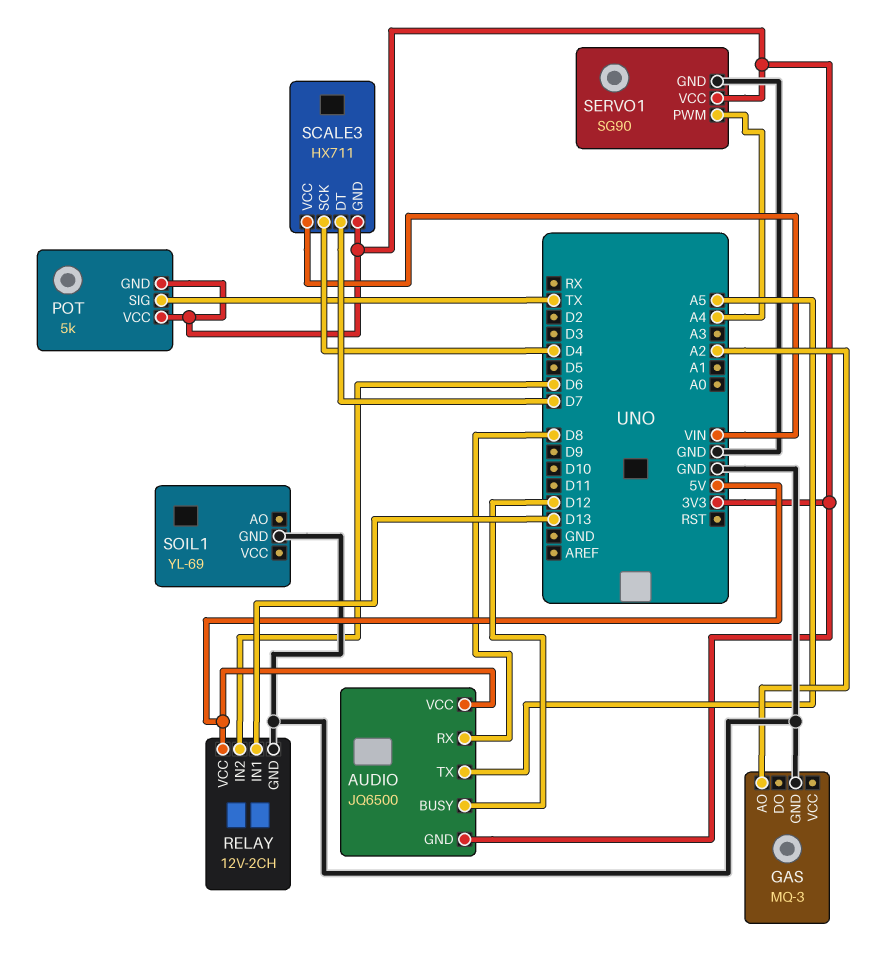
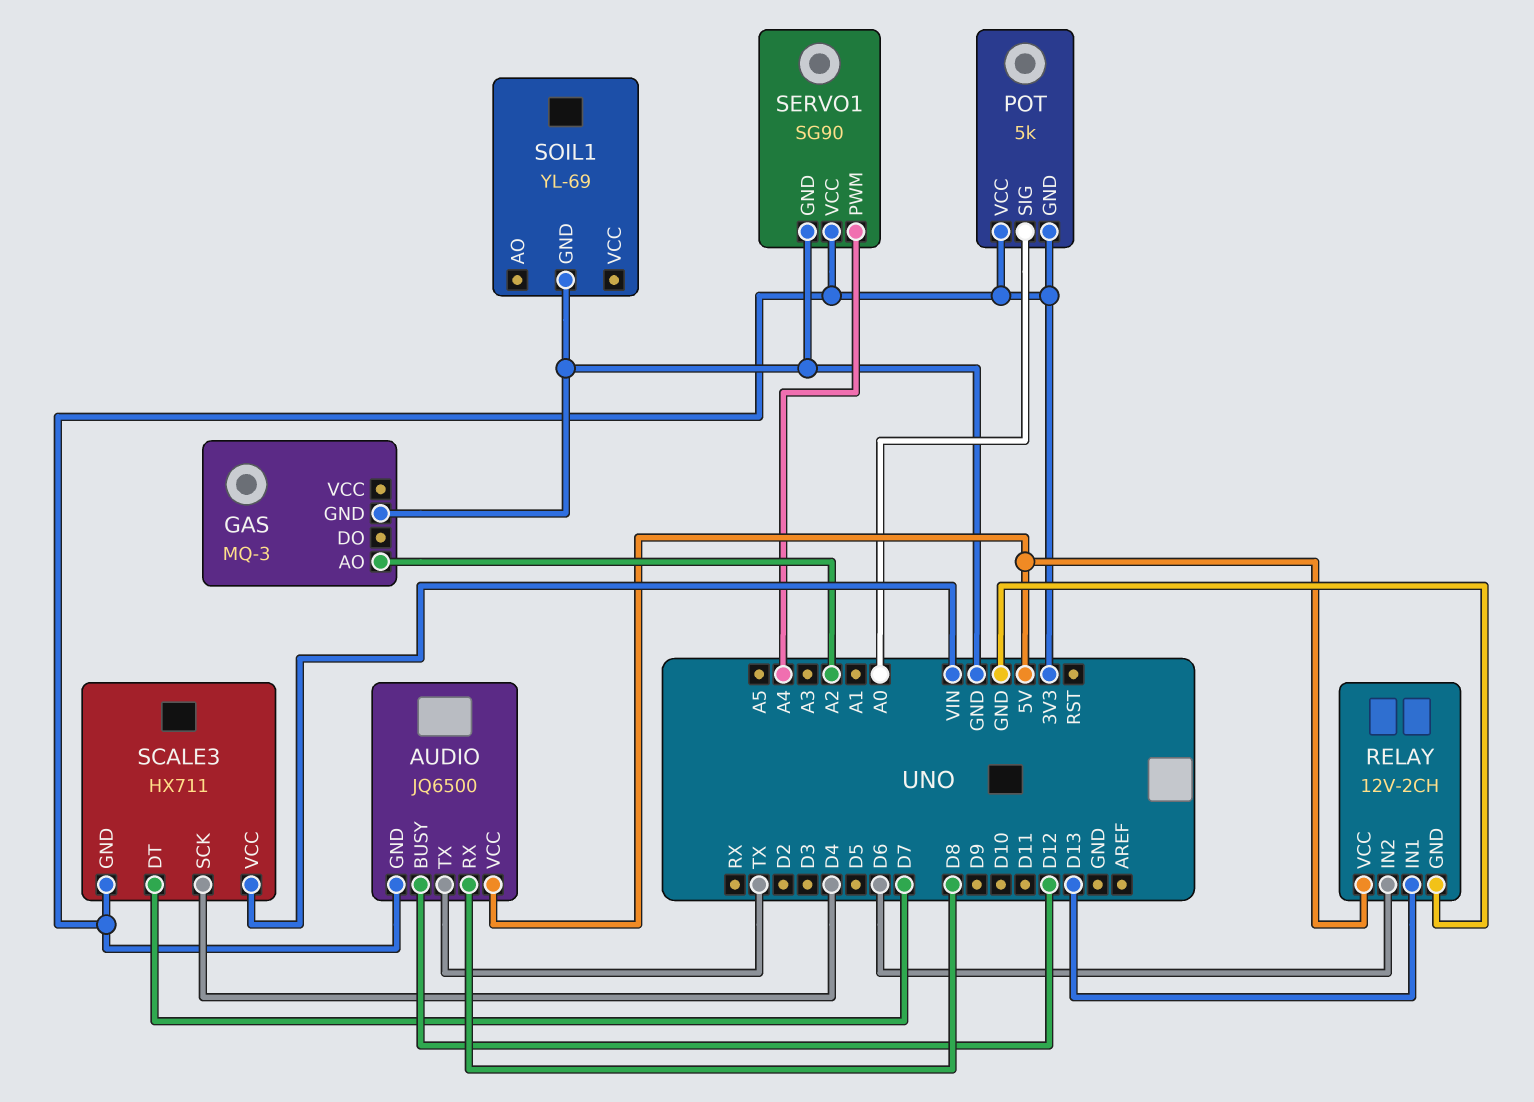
AUDIO pin TX: A5 -> TX
POT pin SIG: TX -> A0

